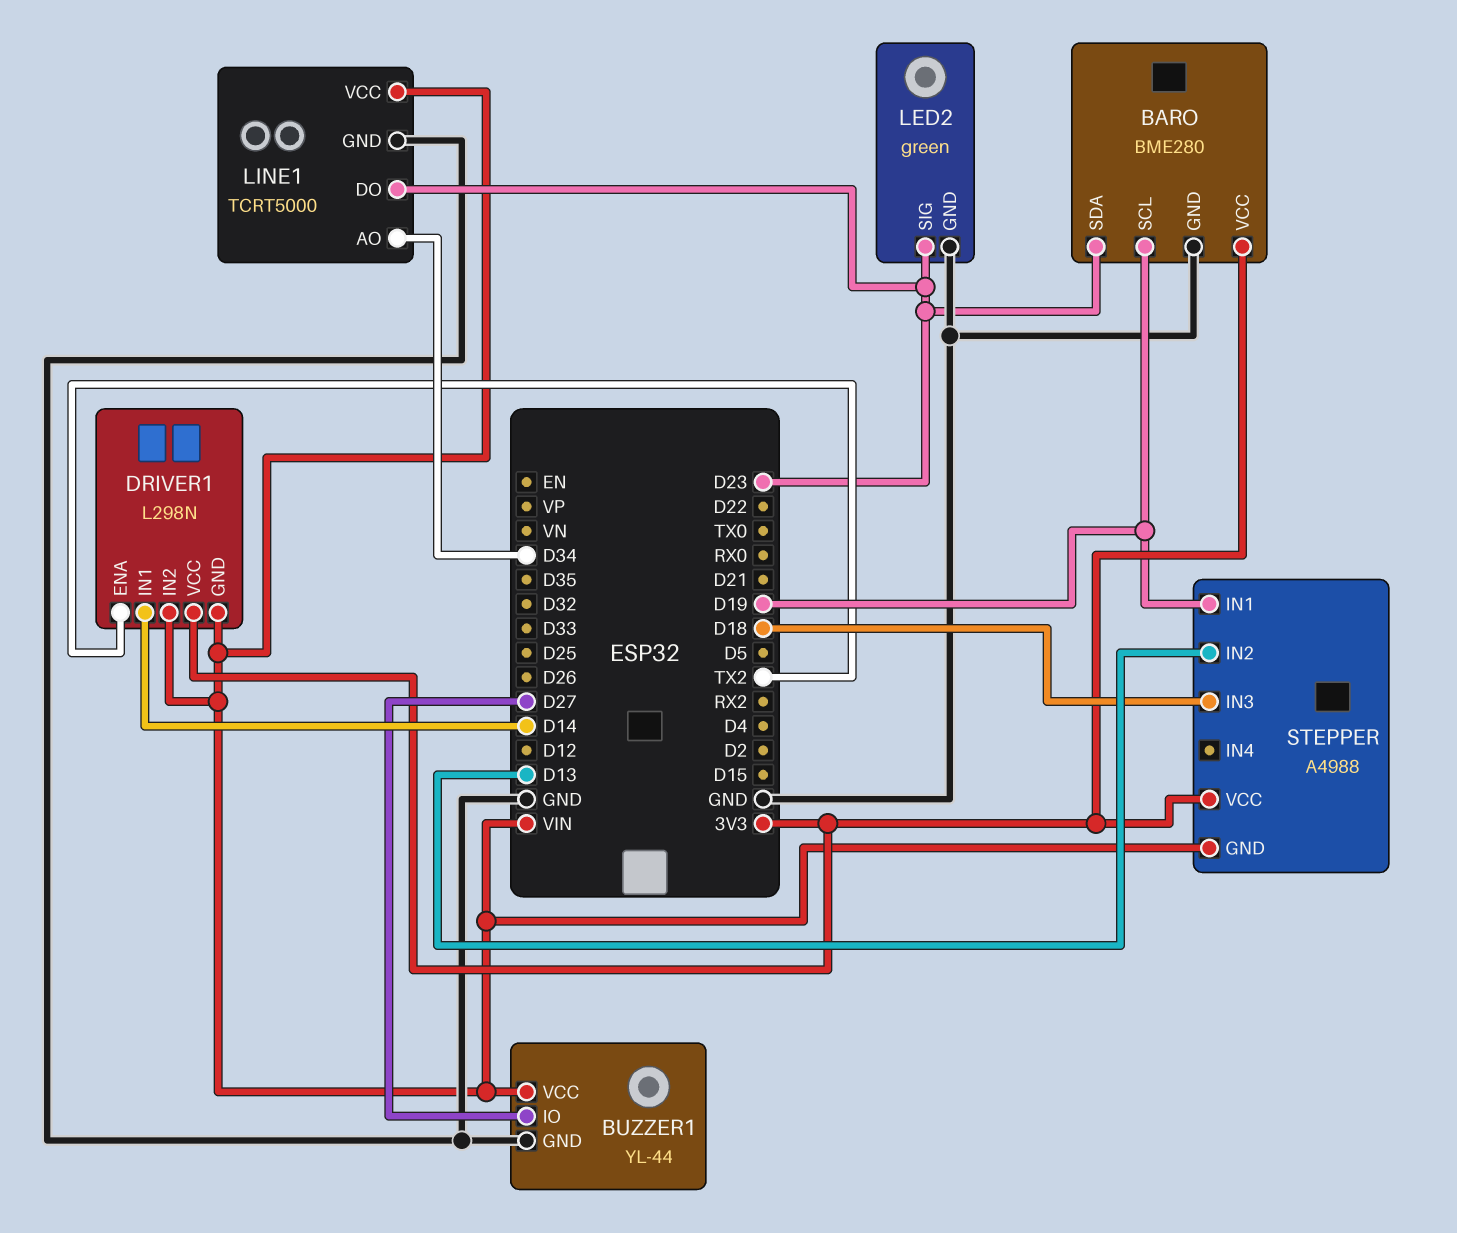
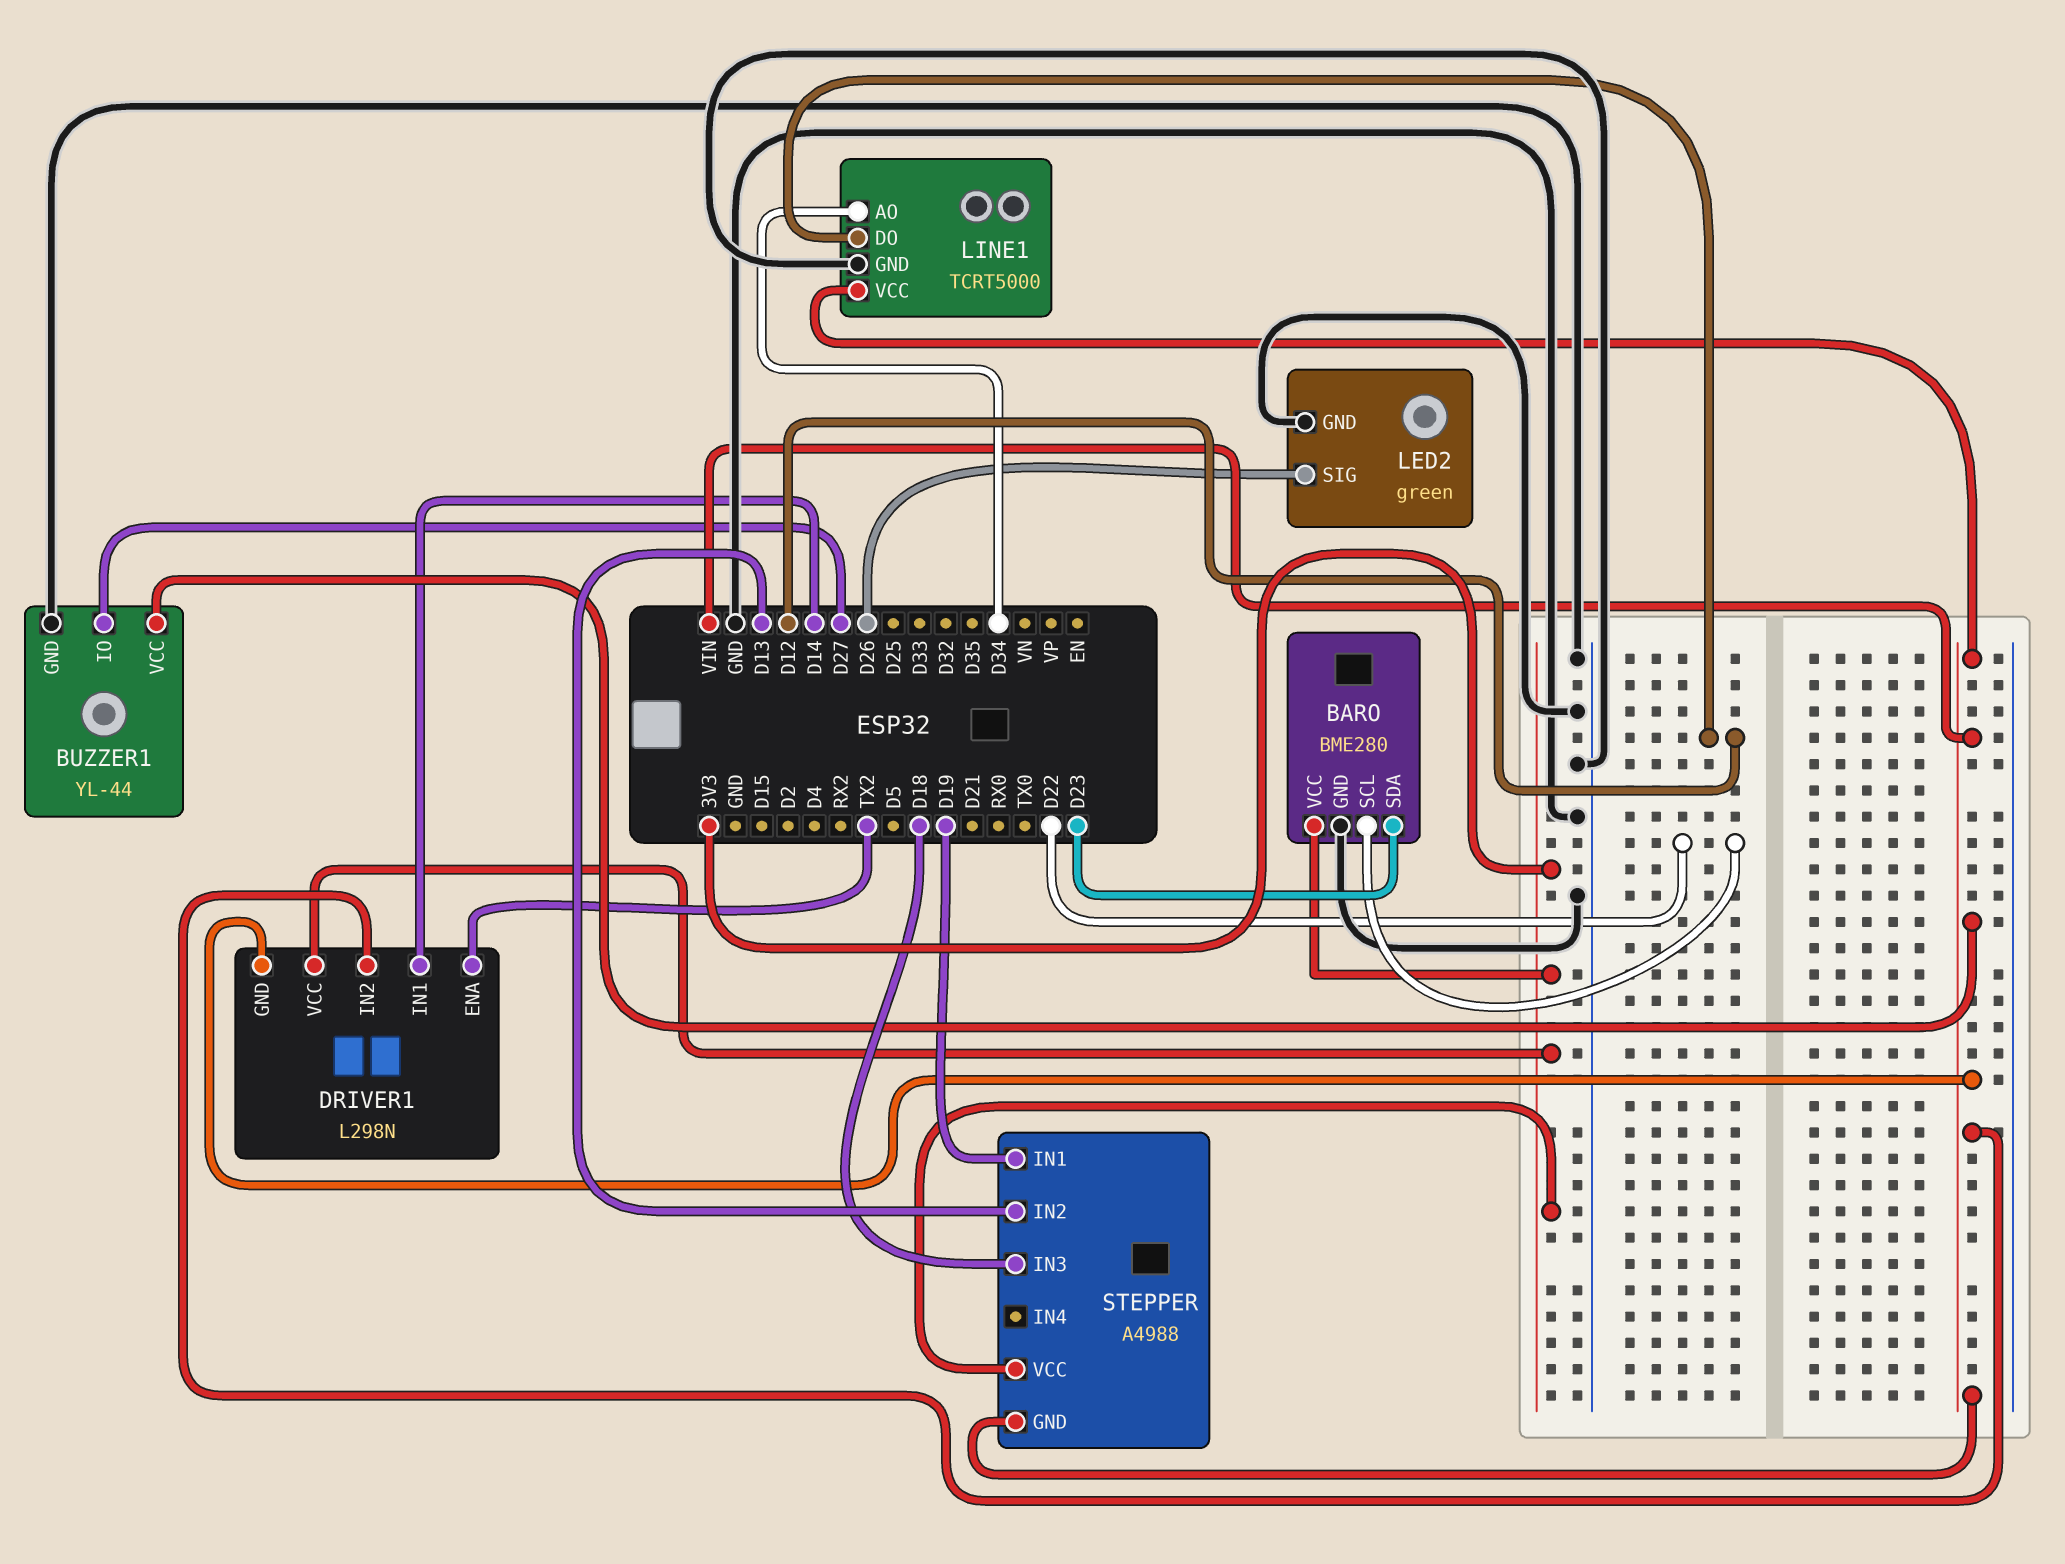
BARO pin SCL: D19 -> D22
LED2 pin SIG: D23 -> D26
LINE1 pin DO: D23 -> D12

